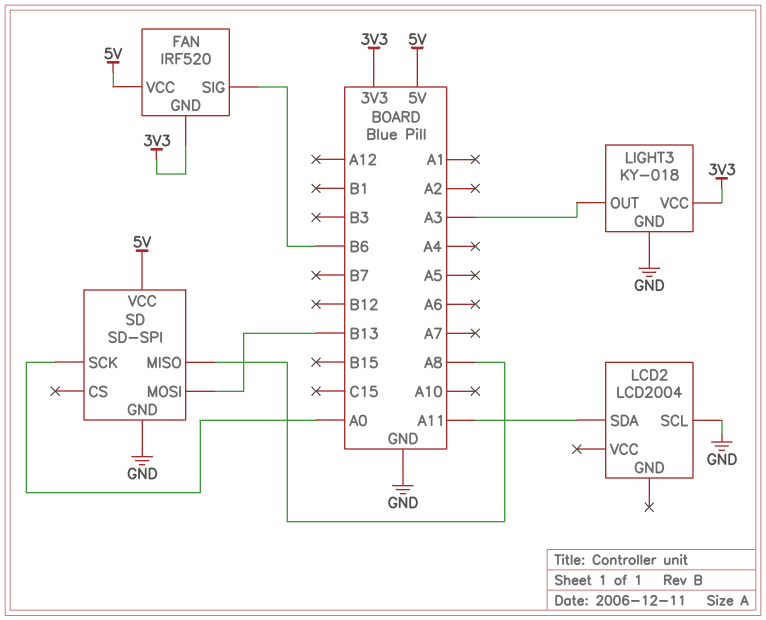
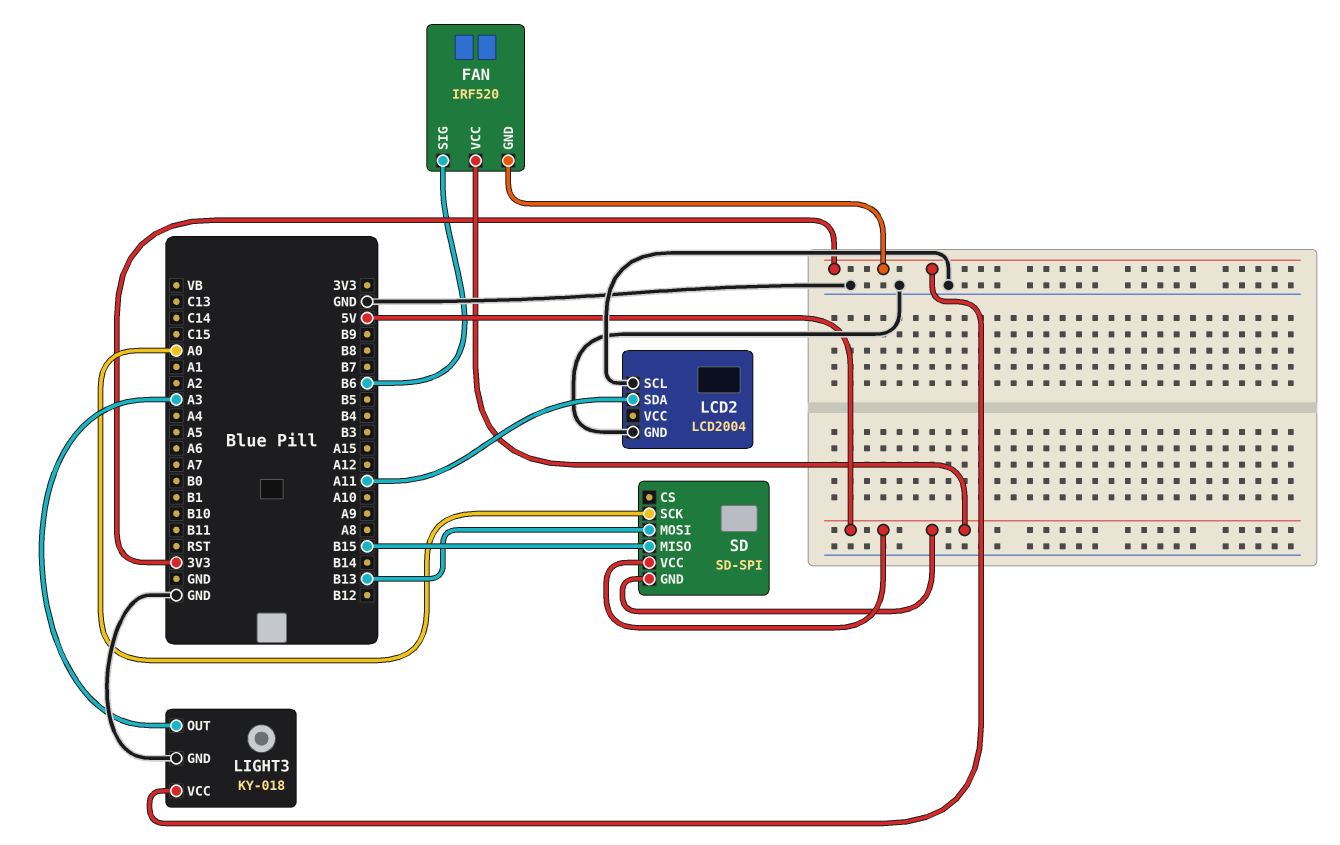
LCD2 pin GND: none -> GND
SD pin GND: GND -> 5V
SD pin MISO: A8 -> B15

